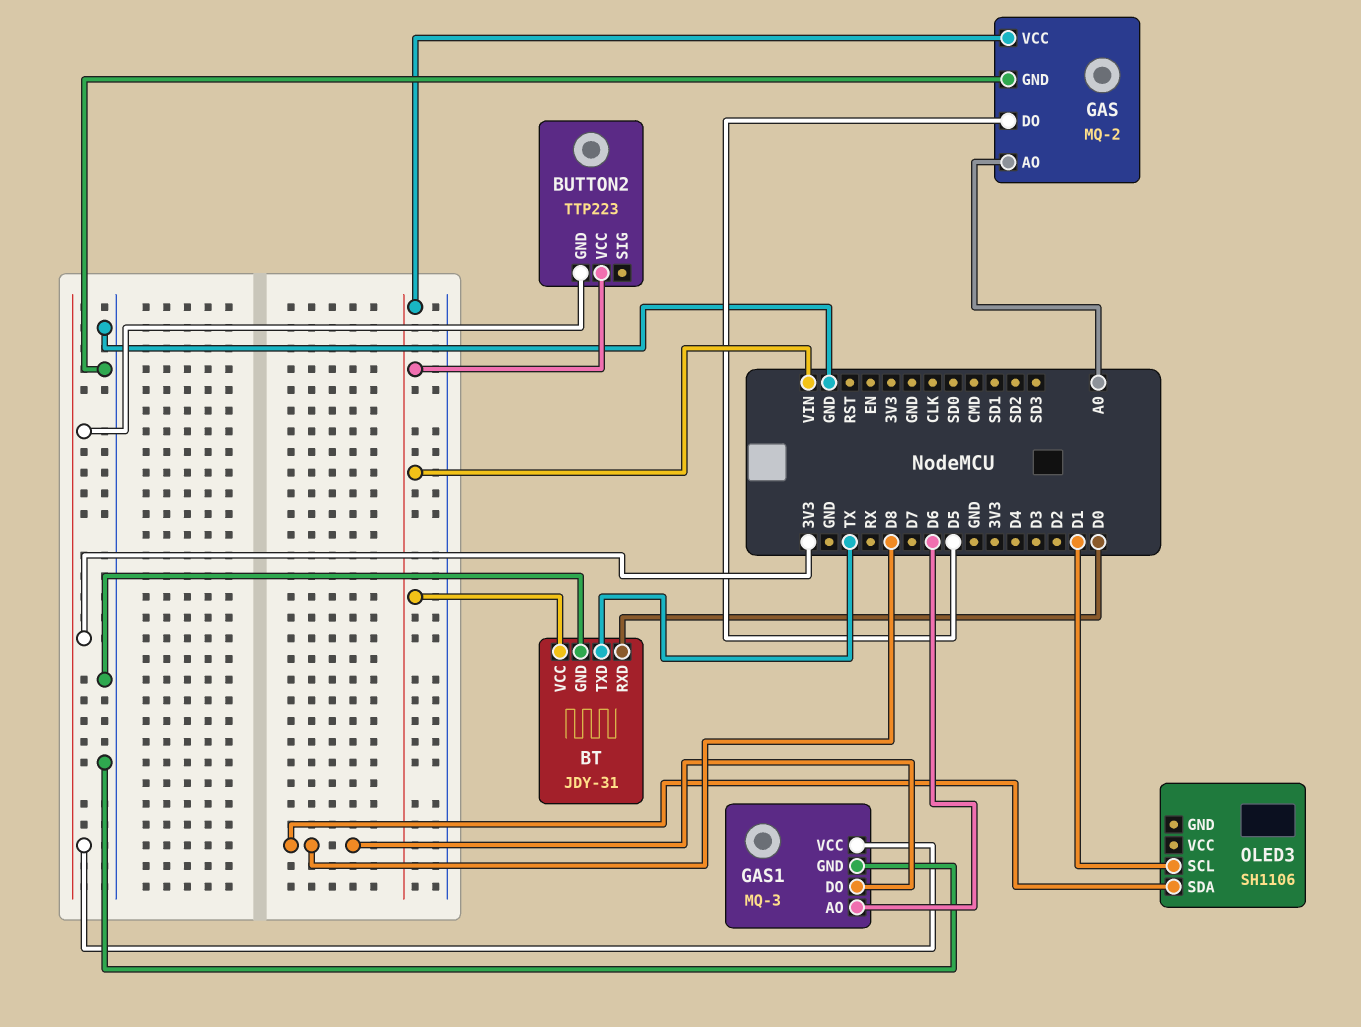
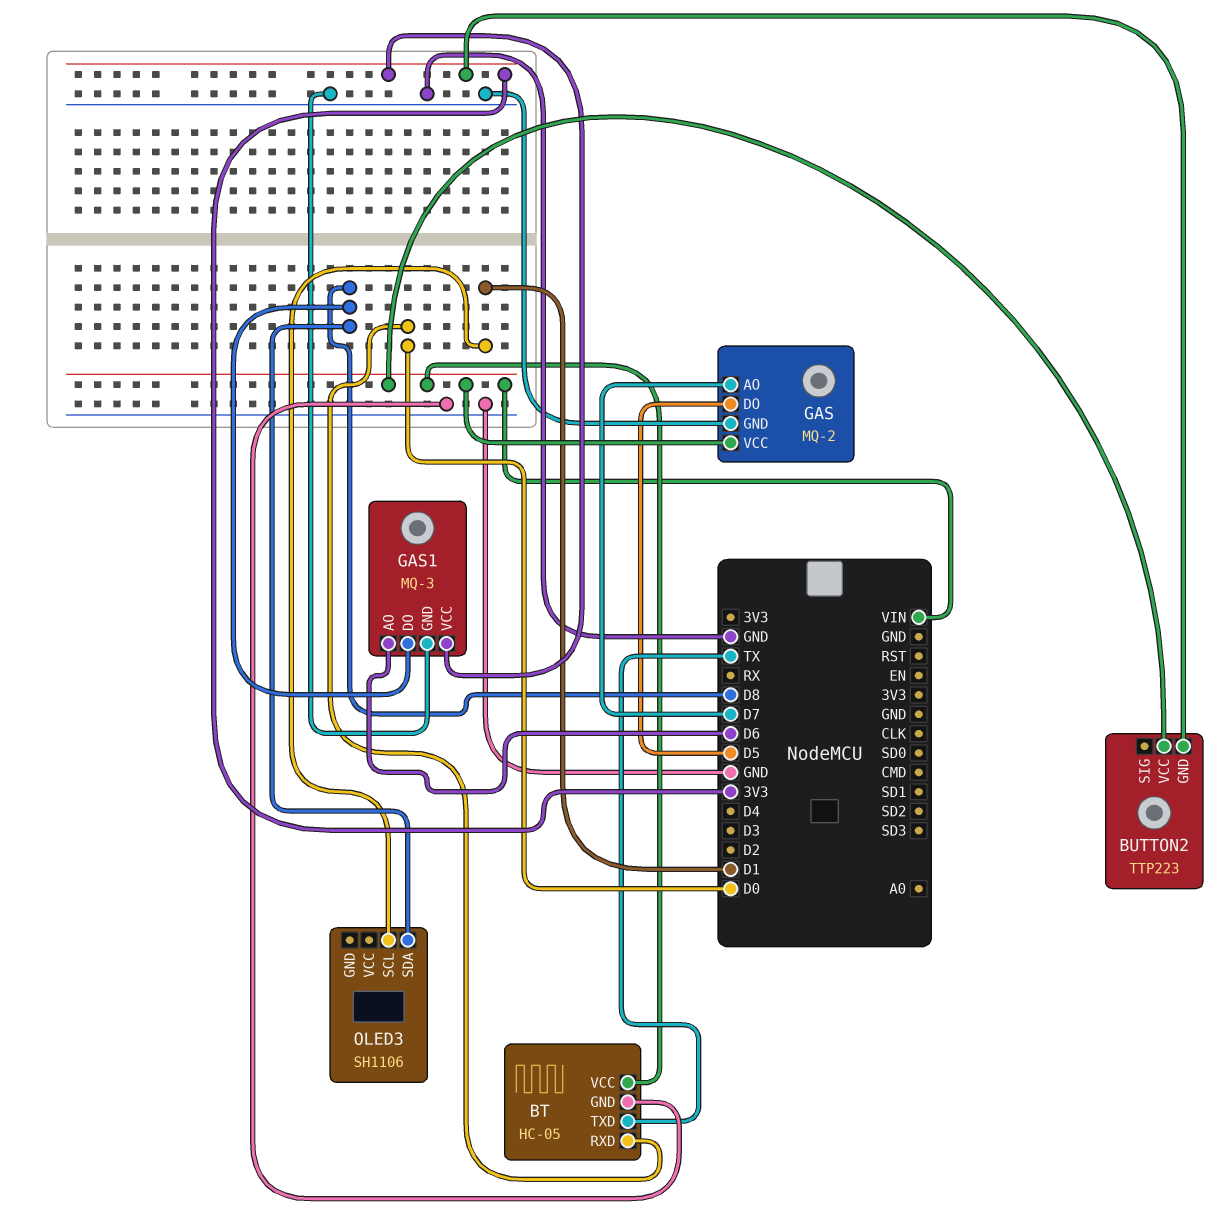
BT: JDY-31 -> HC-05
GAS pin AO: A0 -> D7

